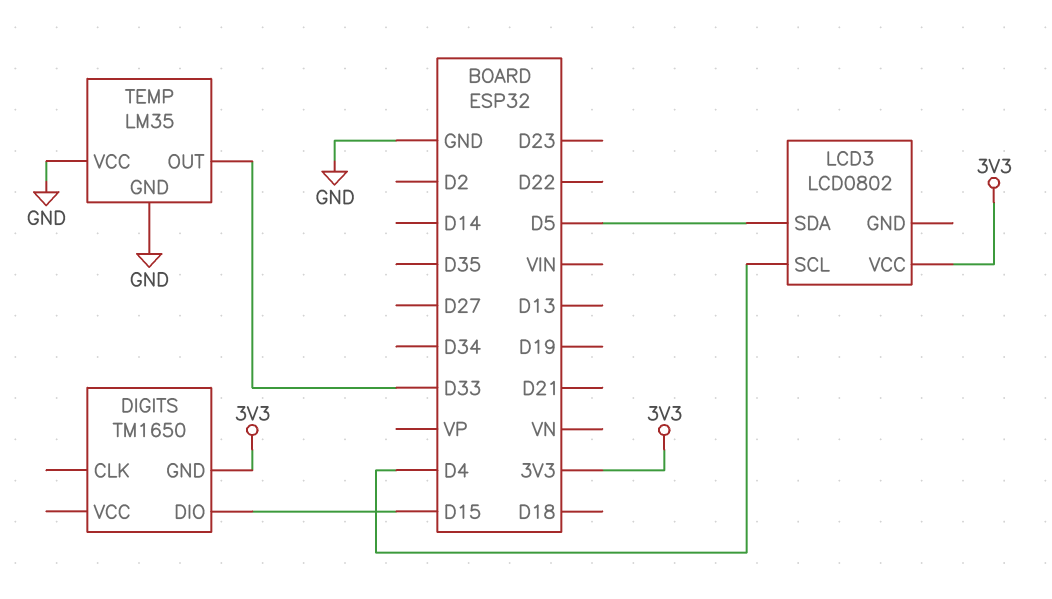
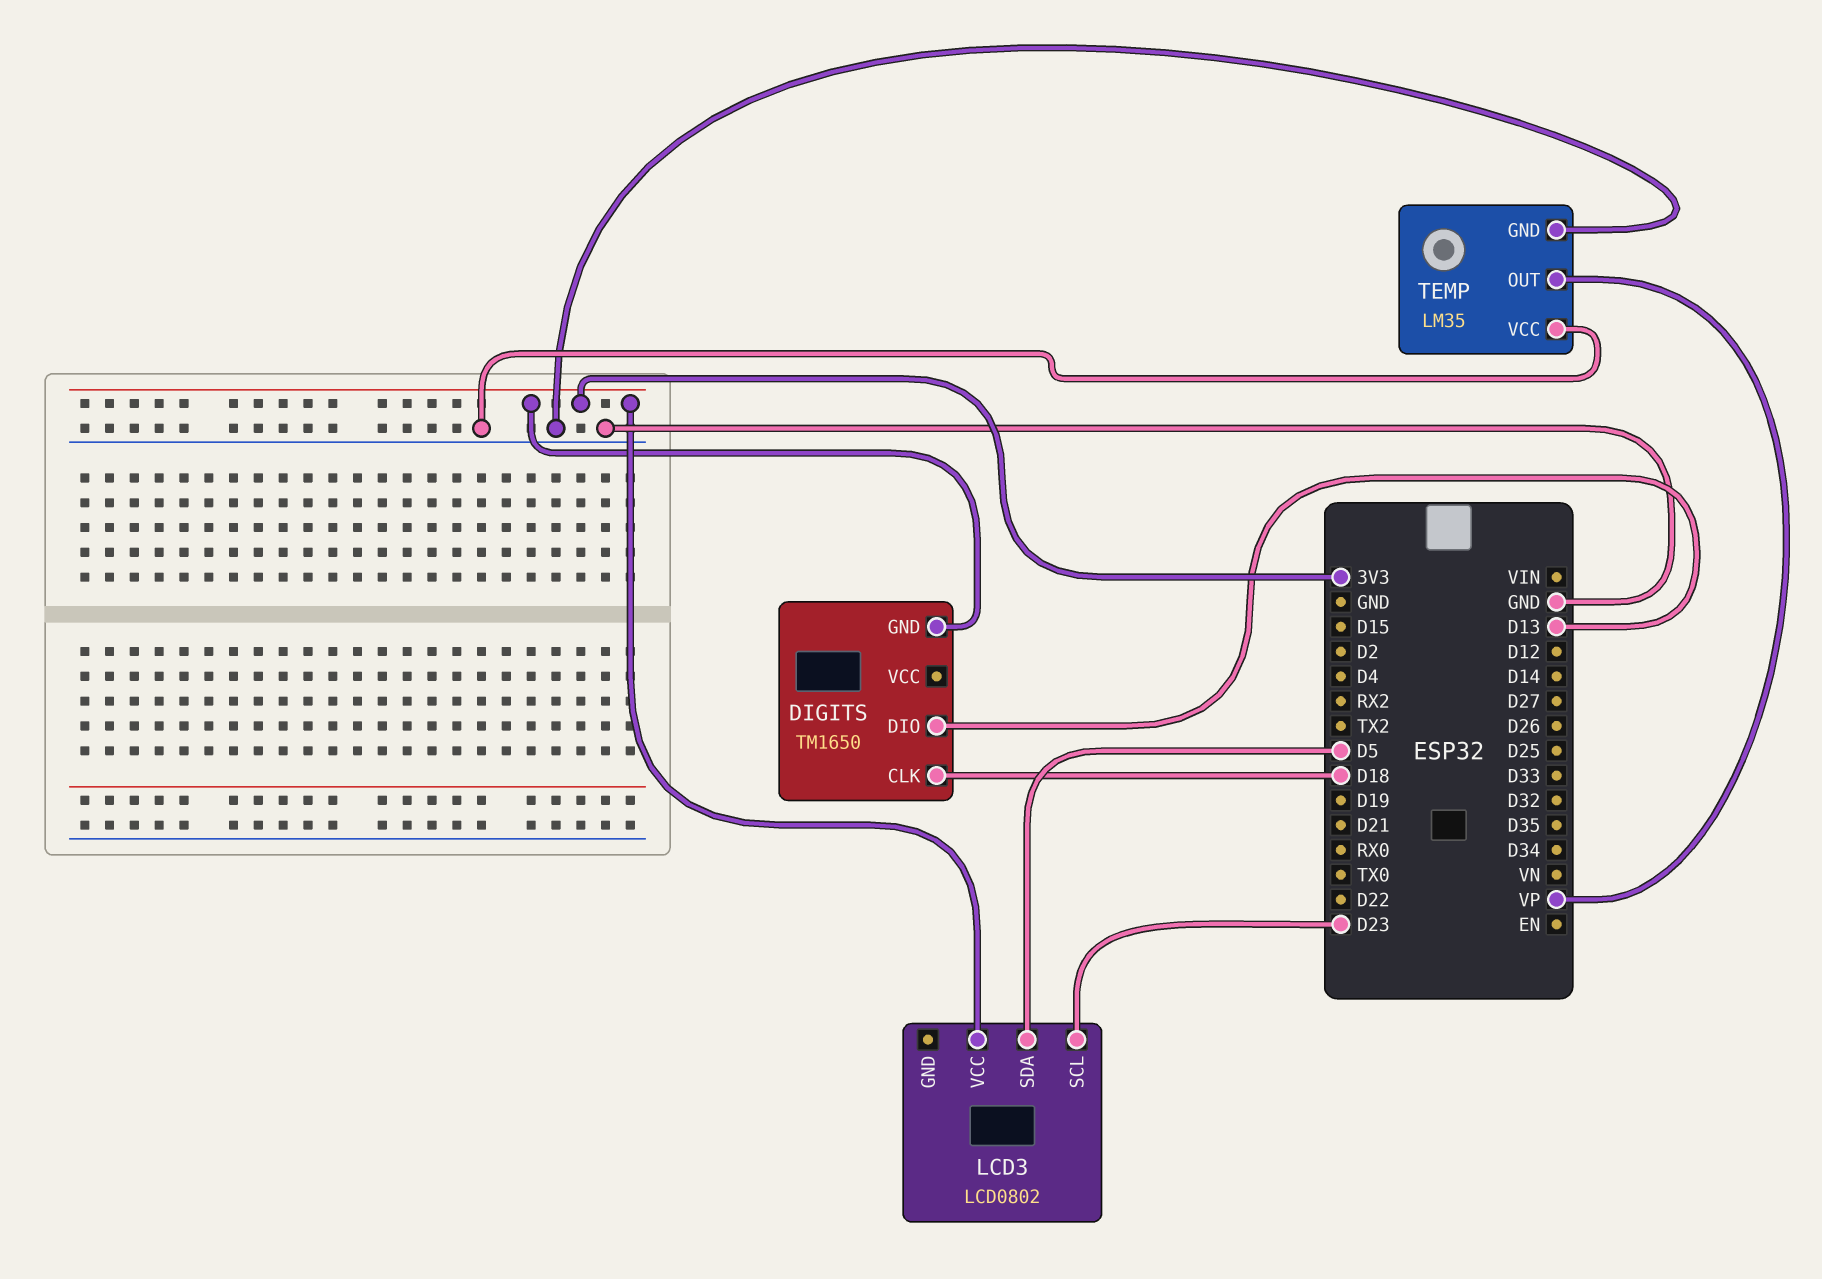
DIGITS pin CLK: none -> D18
DIGITS pin DIO: D15 -> D13
LCD3 pin SCL: D4 -> D23
TEMP pin OUT: D33 -> VP

